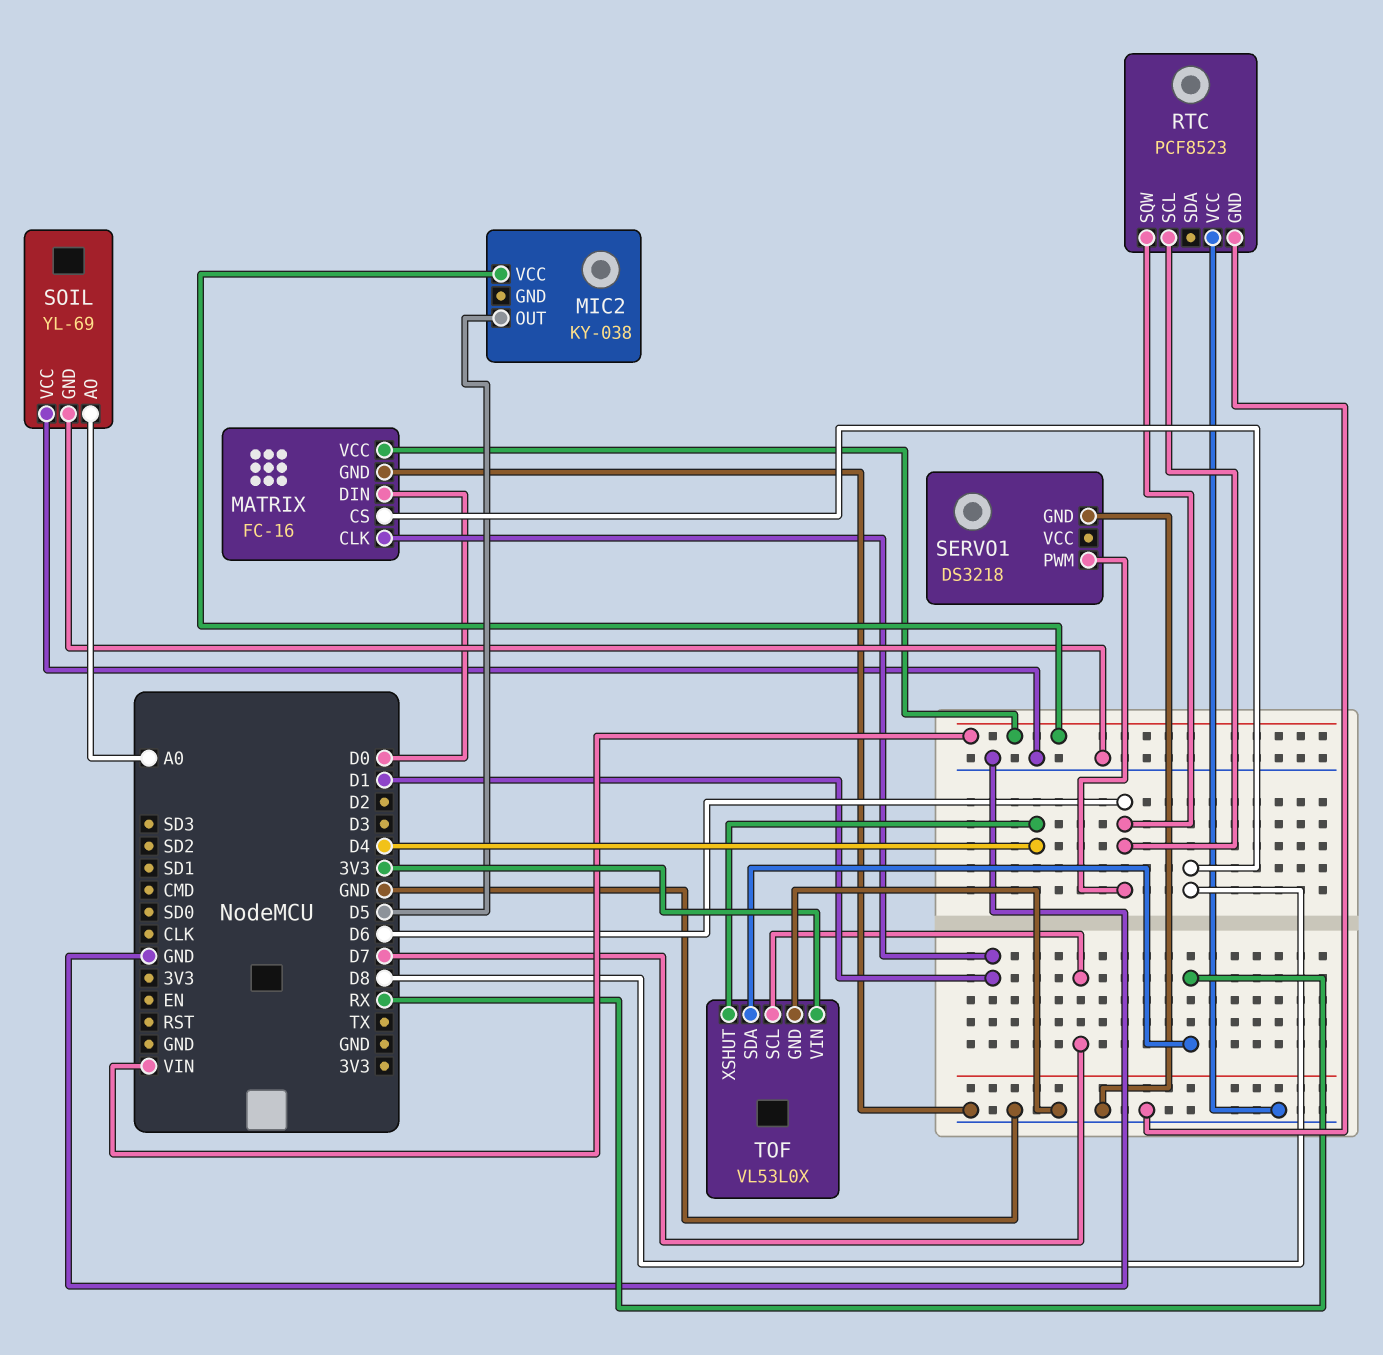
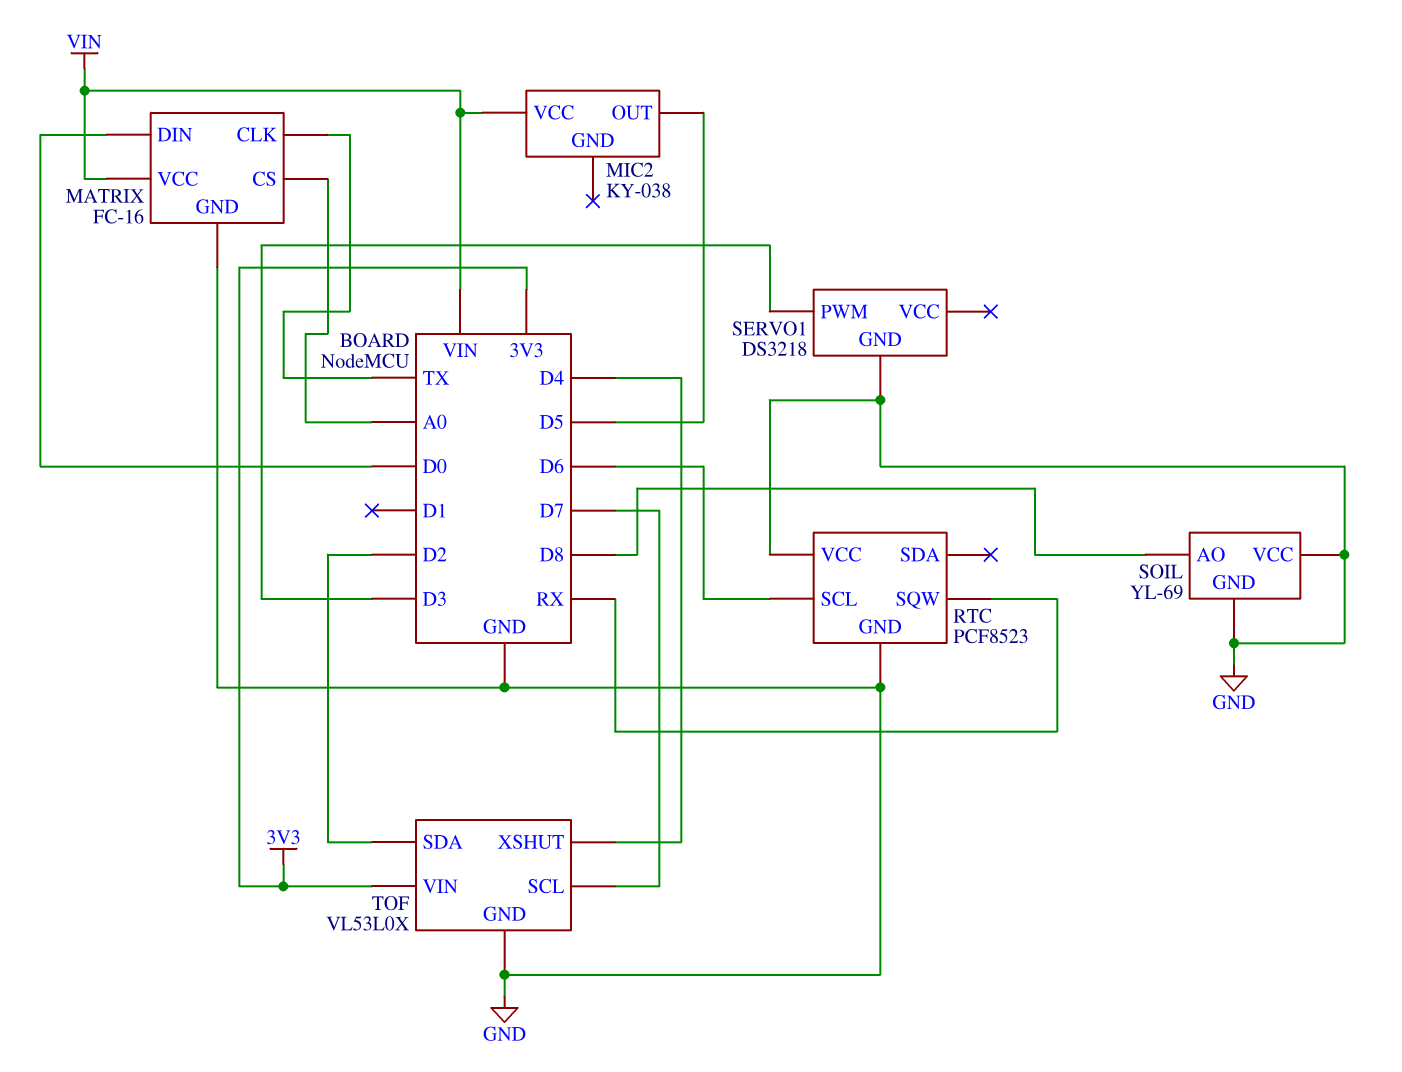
MATRIX pin CLK: D1 -> TX
MATRIX pin CS: D8 -> A0
RTC pin SQW: D6 -> RX
SERVO1 pin PWM: D6 -> D3
SOIL pin AO: A0 -> D8
TOF pin SDA: RX -> D2

